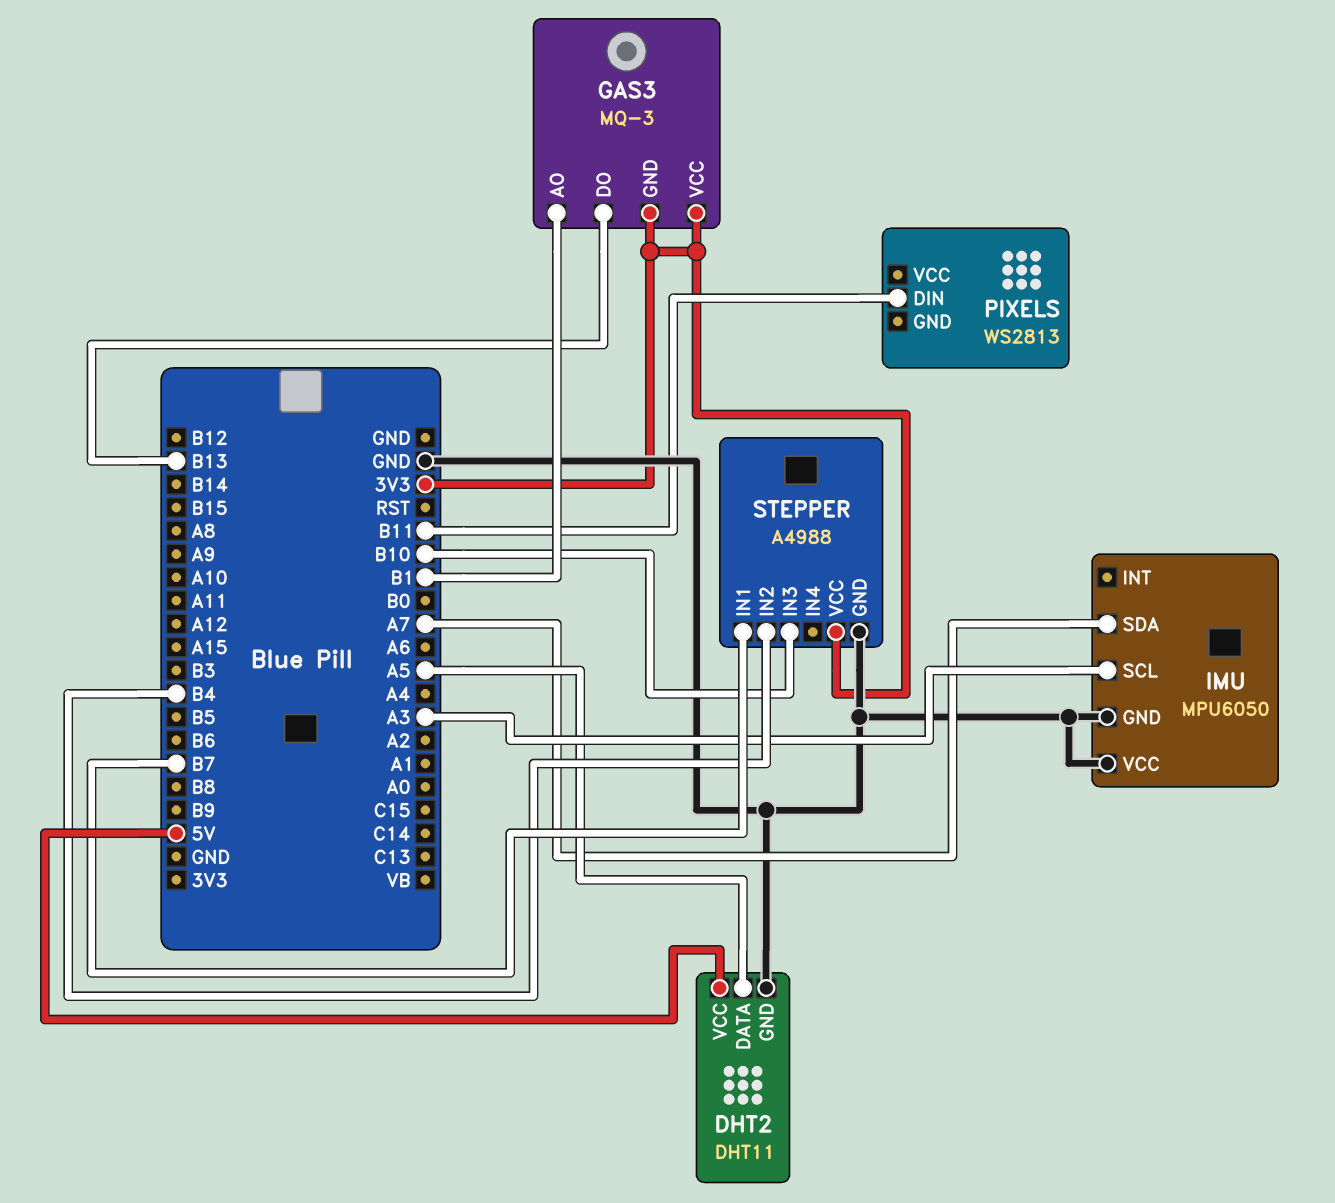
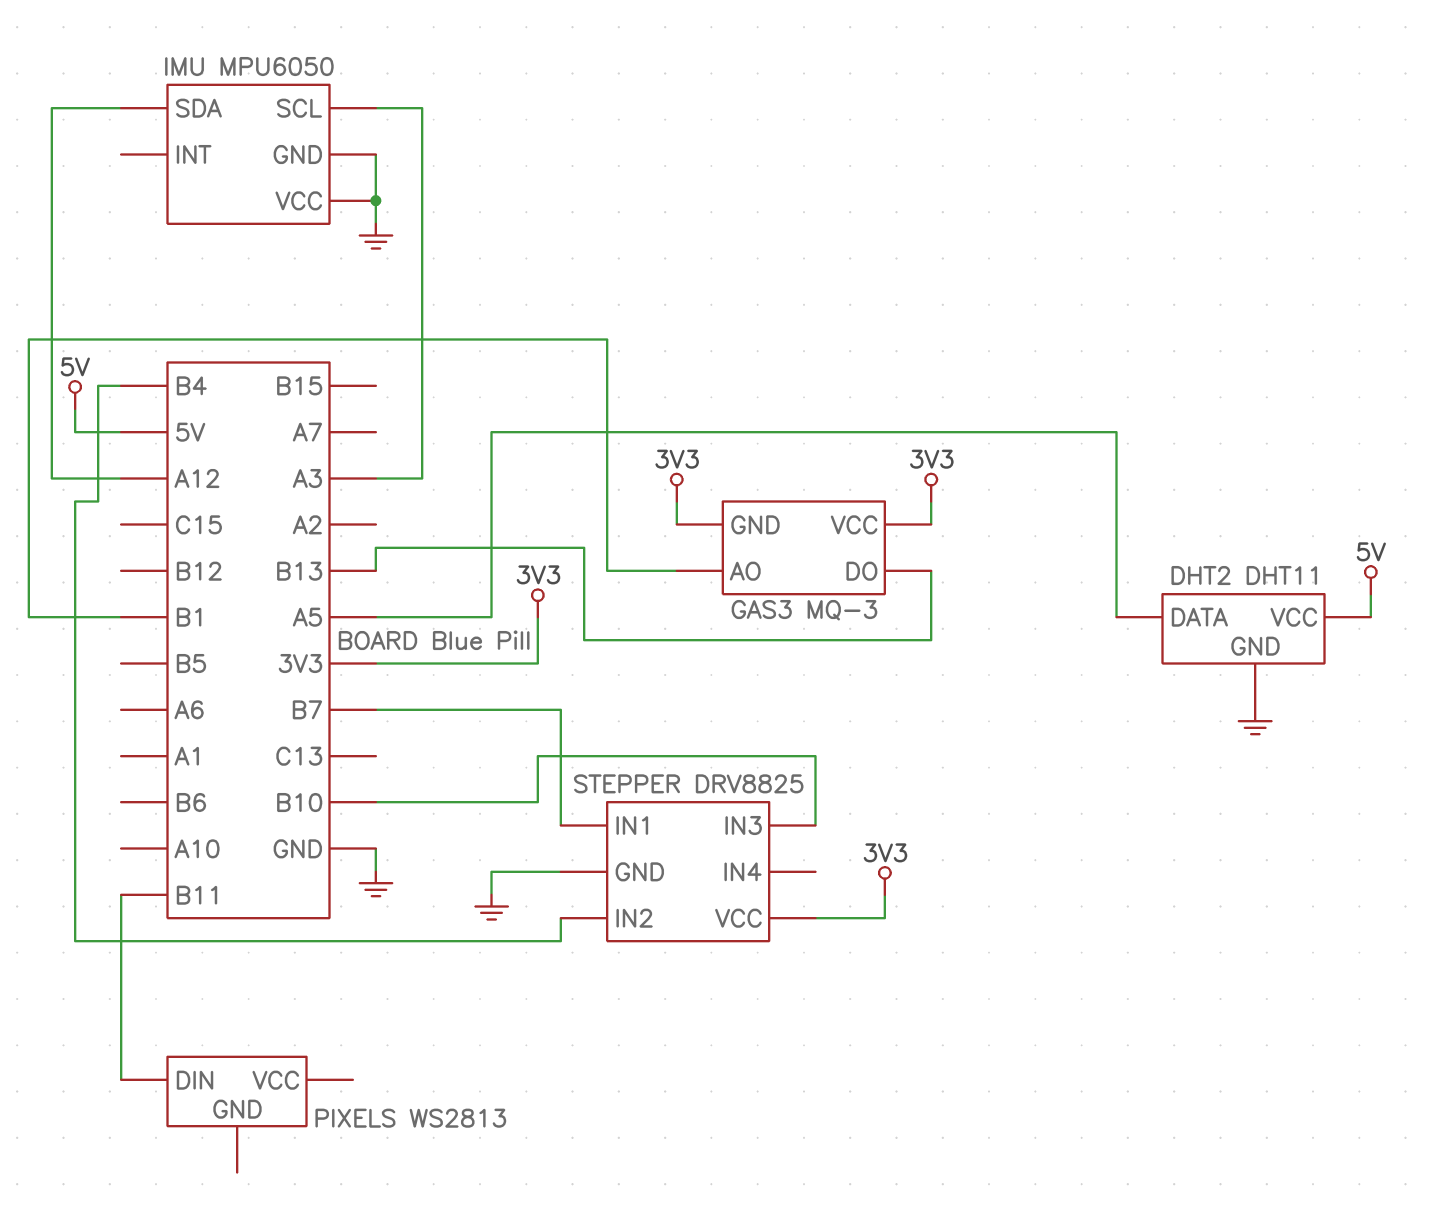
IMU pin SDA: A7 -> A12
STEPPER: A4988 -> DRV8825

